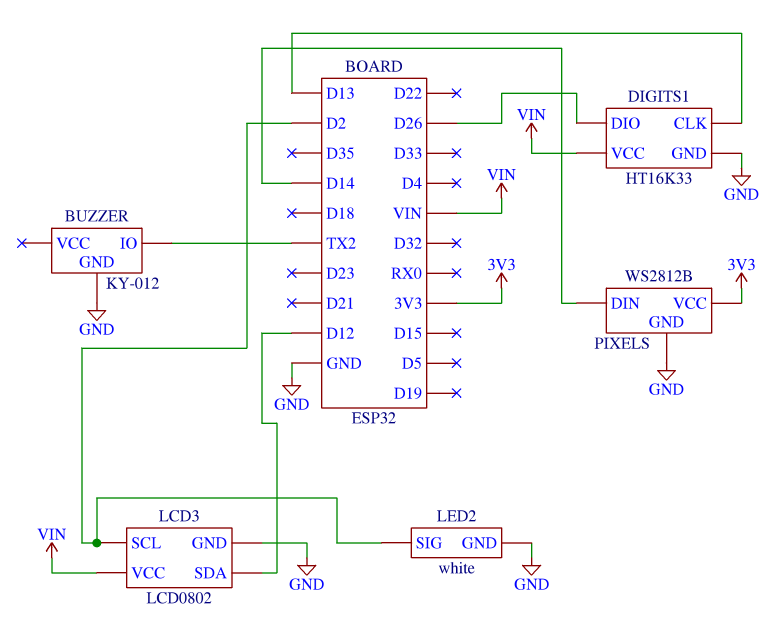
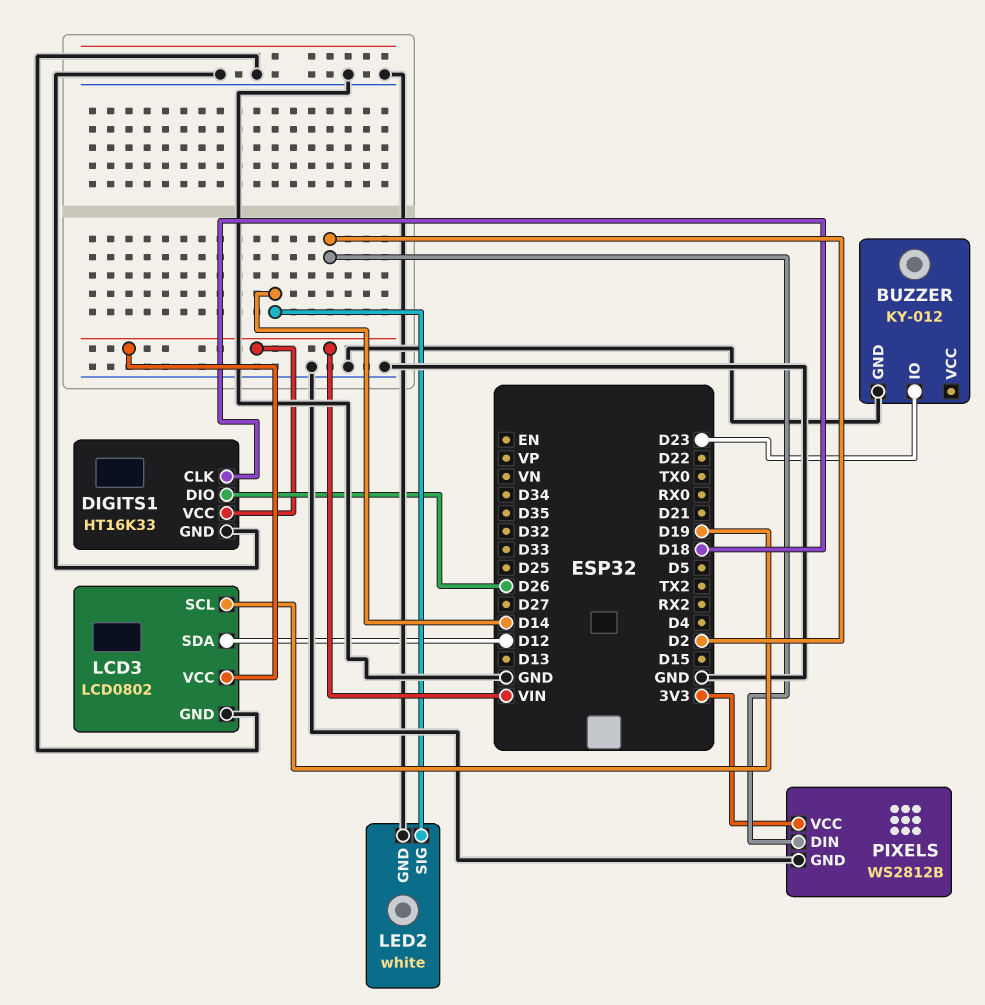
BUZZER pin IO: TX2 -> D23
DIGITS1 pin CLK: D13 -> D18
LCD3 pin SCL: D2 -> D19
LED2 pin SIG: D2 -> D14
PIXELS pin DIN: D14 -> D2

